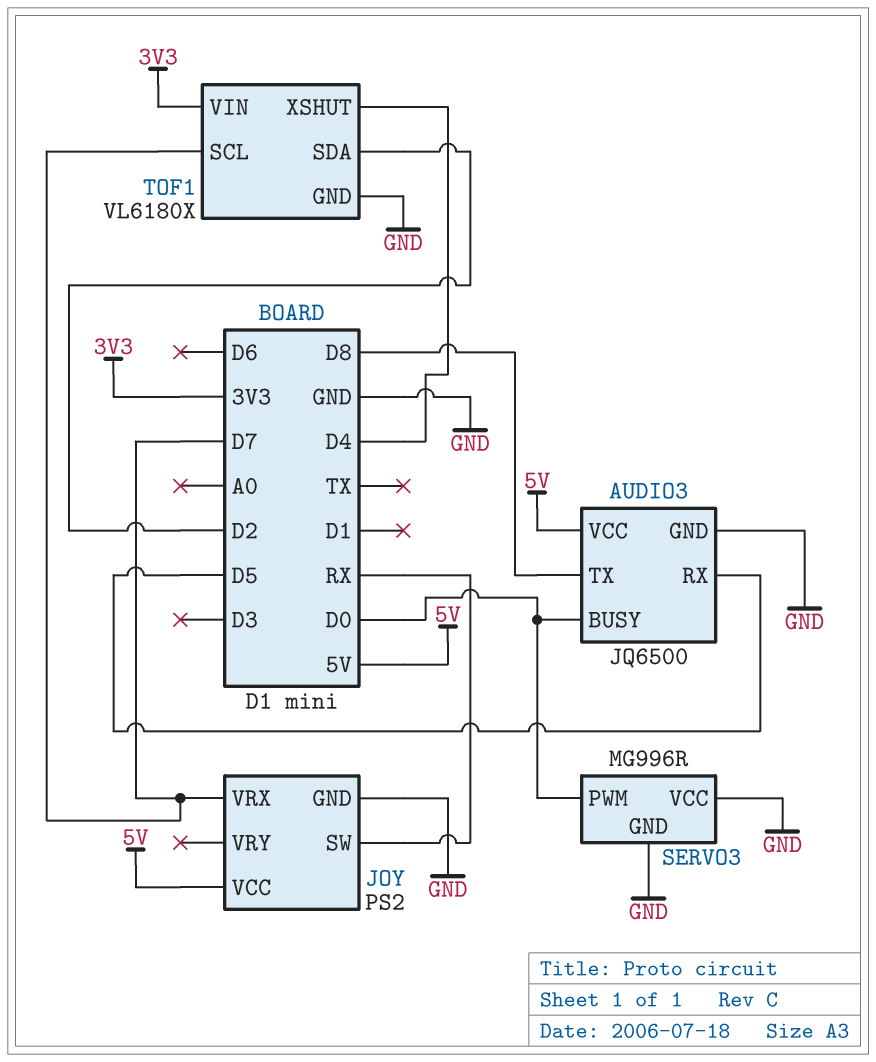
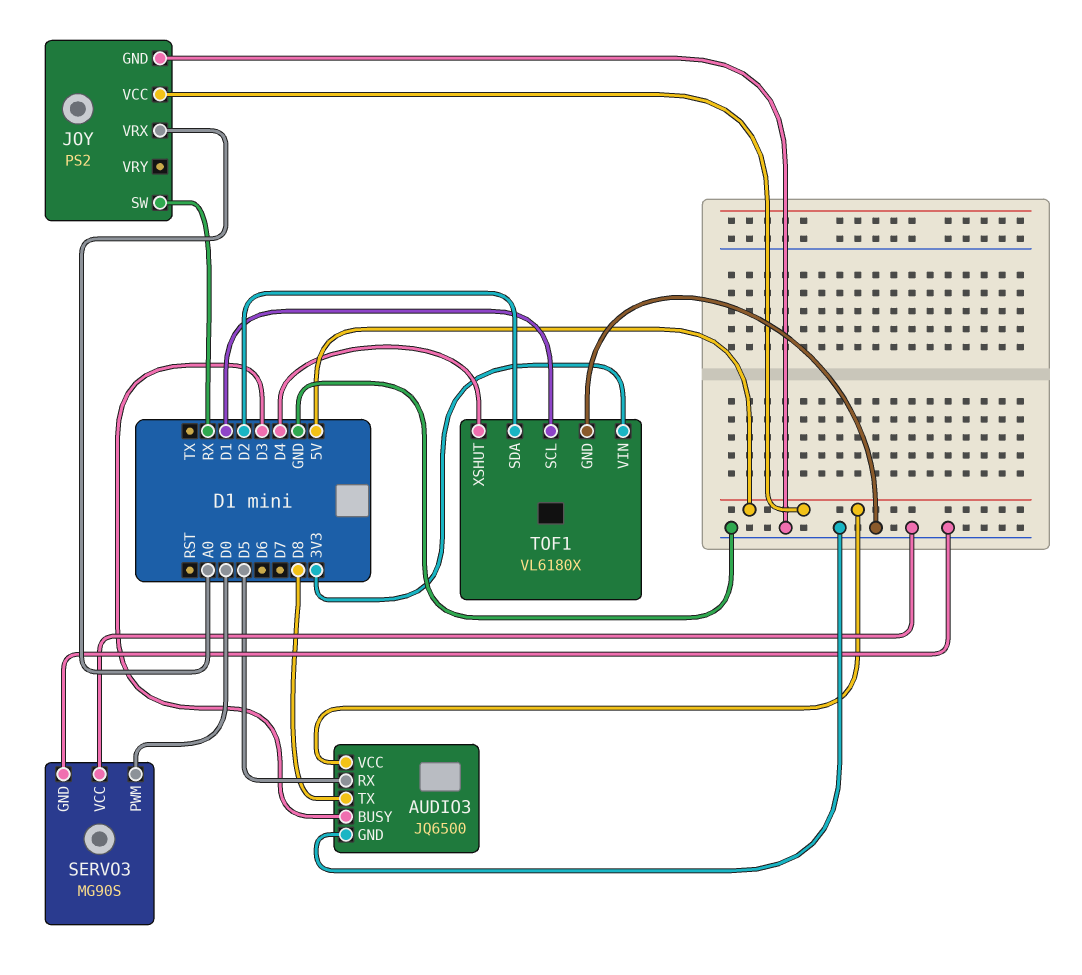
AUDIO3 pin BUSY: D0 -> D3
JOY pin VRX: D7 -> A0
SERVO3: MG996R -> MG90S
TOF1 pin SCL: D7 -> D1

